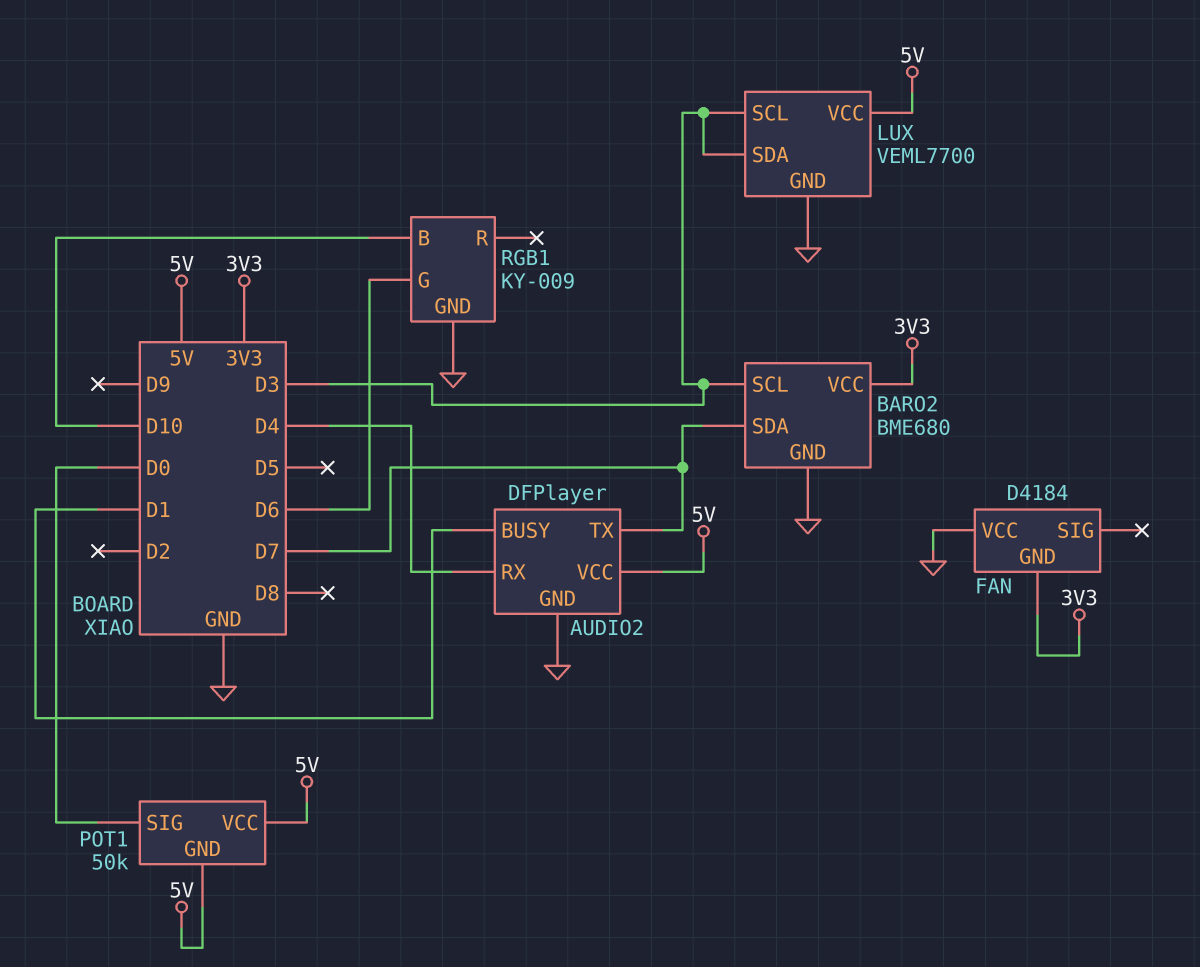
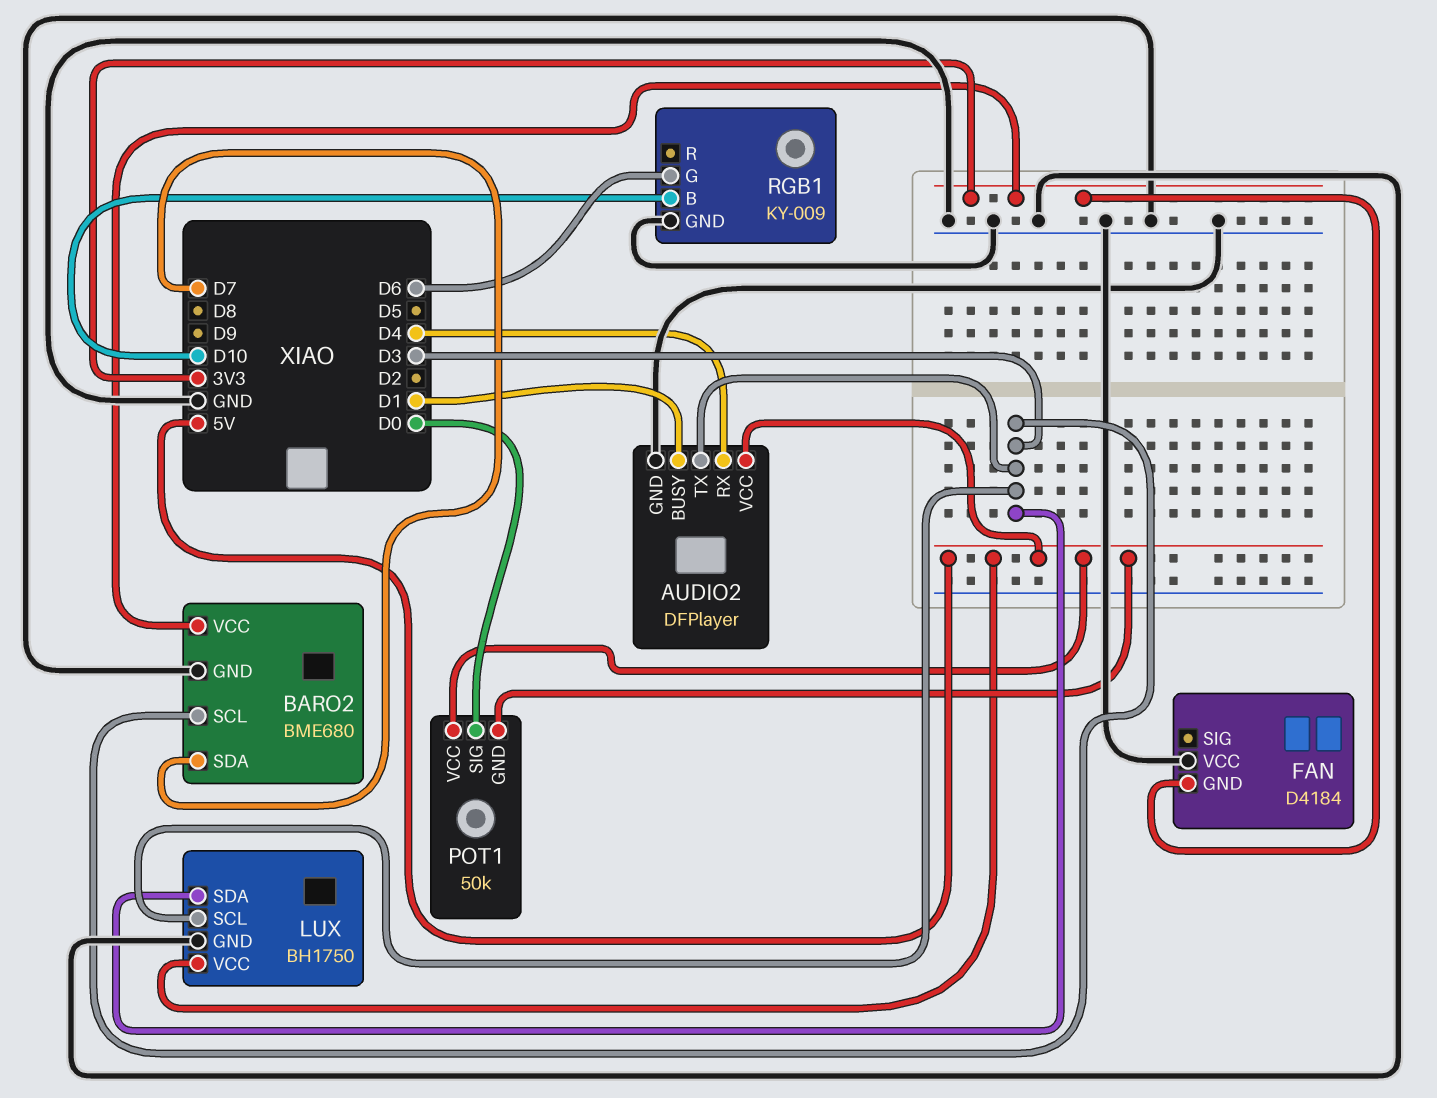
AUDIO2 pin TX: D7 -> D3
LUX: VEML7700 -> BH1750

